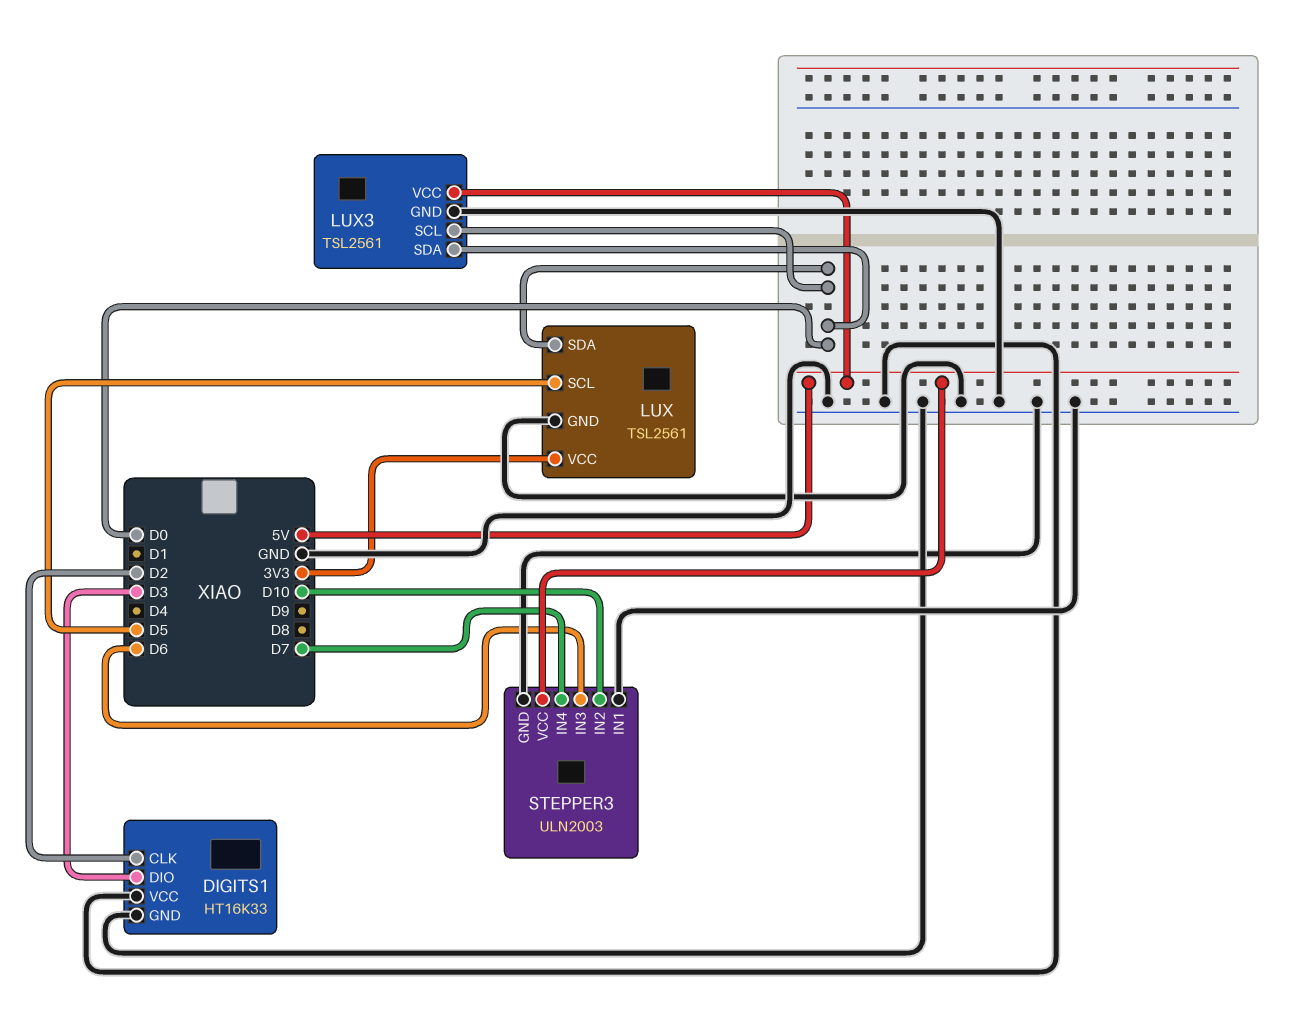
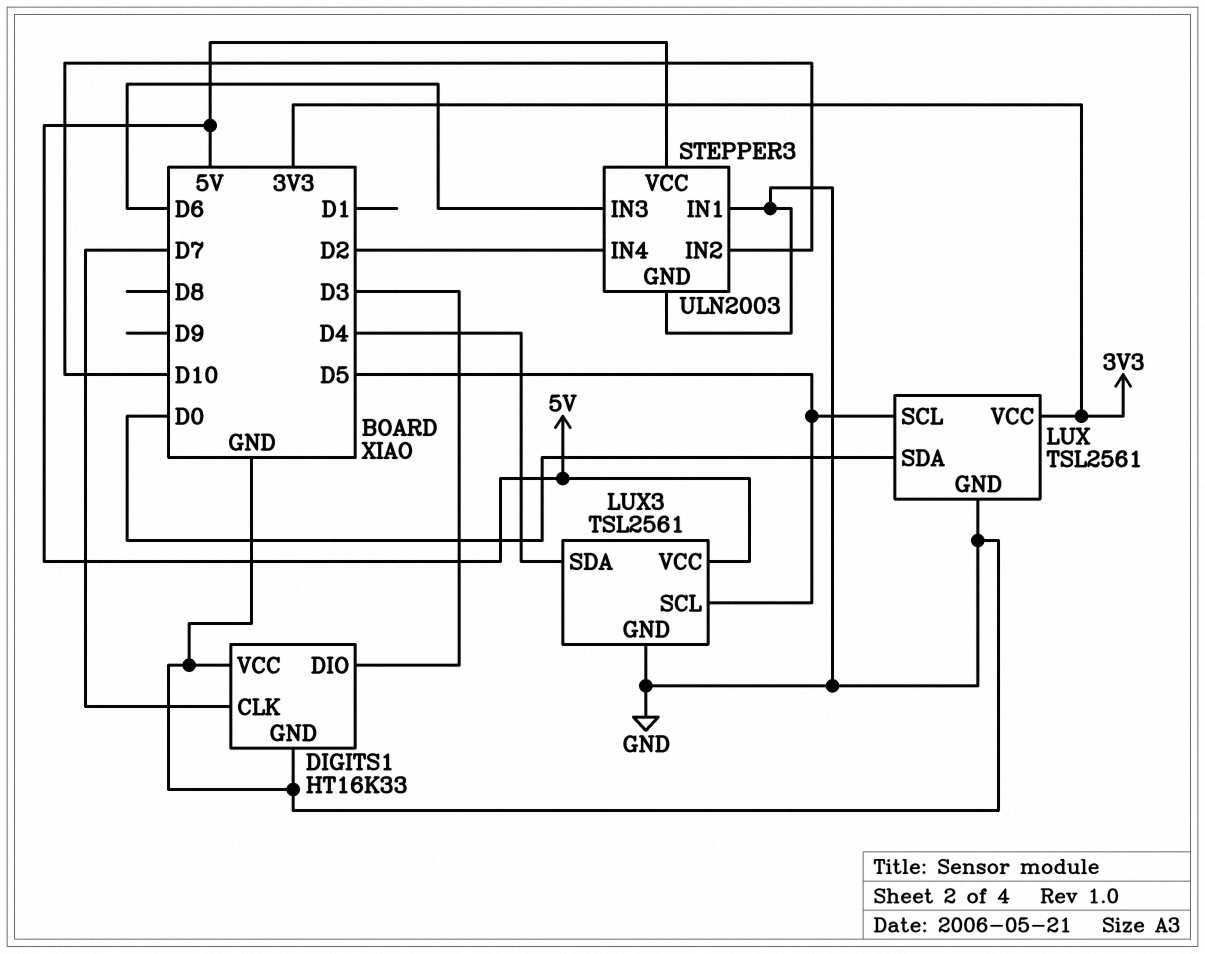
DIGITS1 pin CLK: D2 -> D7
LUX3 pin SCL: D0 -> D5
LUX3 pin SDA: D0 -> D4
STEPPER3 pin IN4: D7 -> D2

